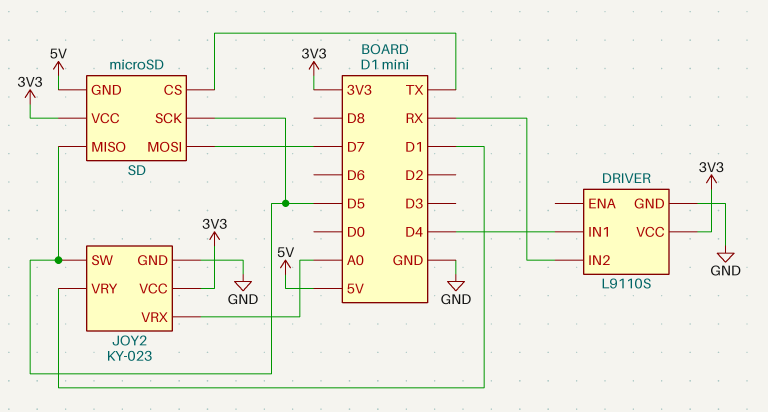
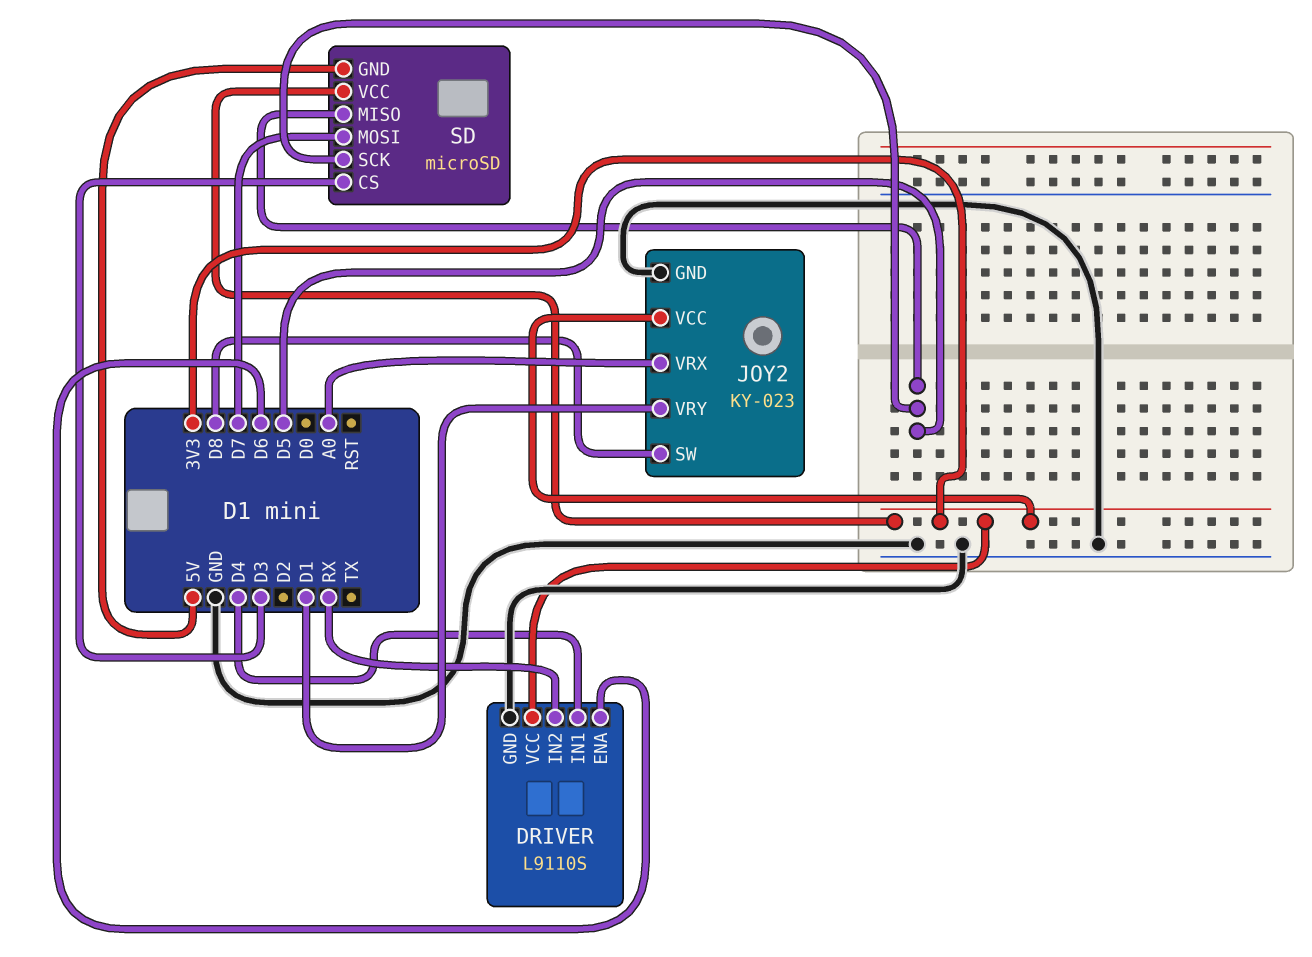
DRIVER pin ENA: none -> D6
JOY2 pin SW: D5 -> D8
SD pin CS: TX -> D3

